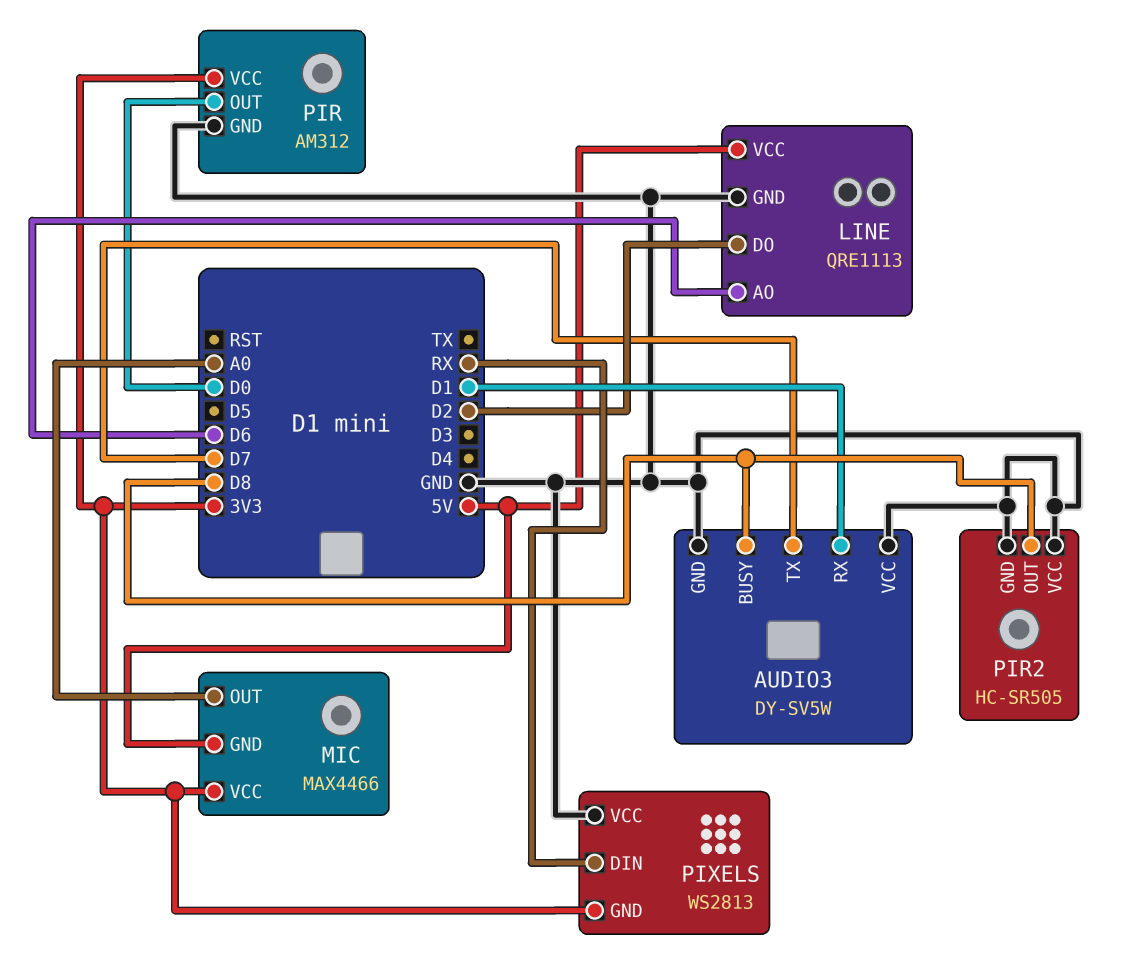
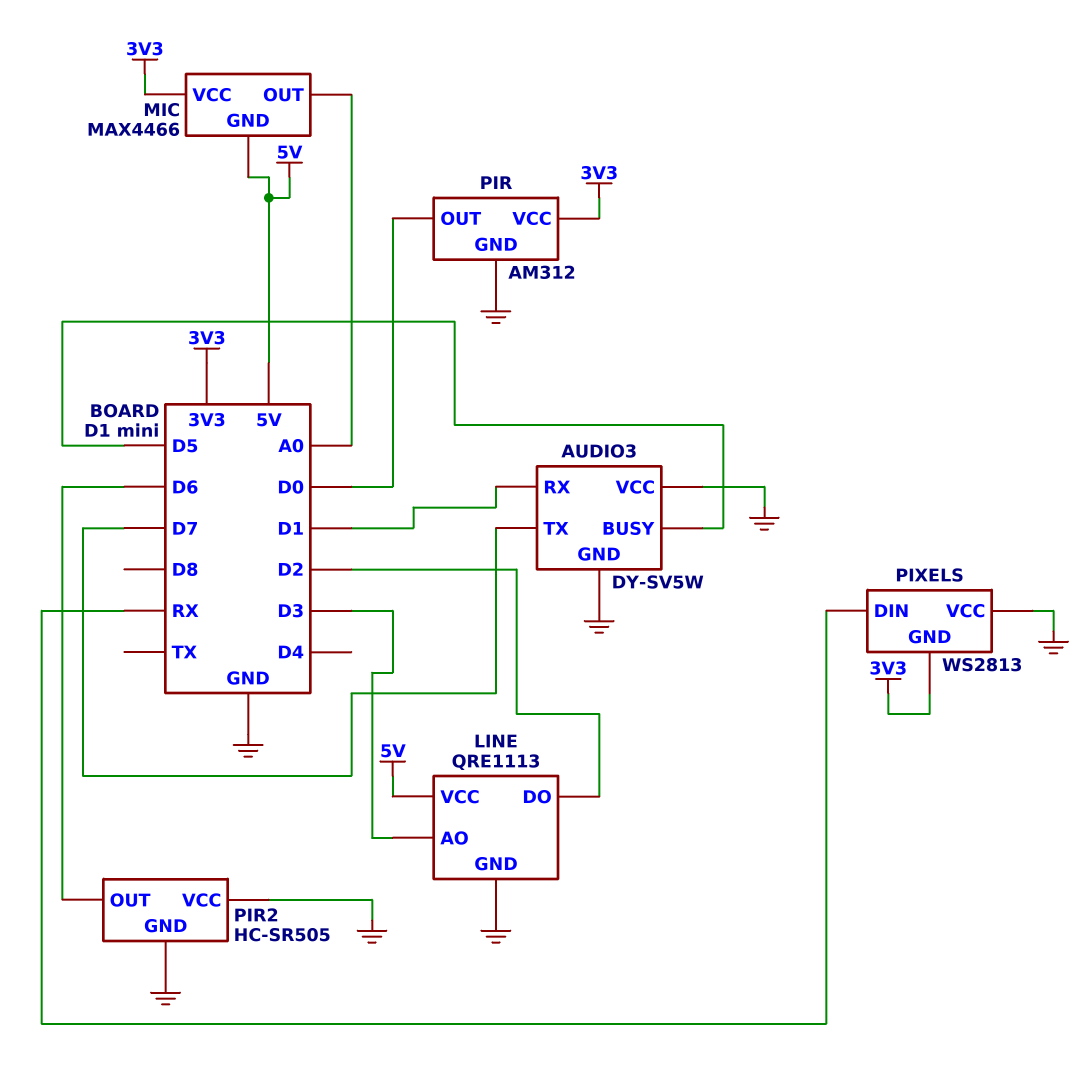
AUDIO3 pin BUSY: D8 -> D5
LINE pin AO: D6 -> D3
PIR2 pin OUT: D8 -> D6

